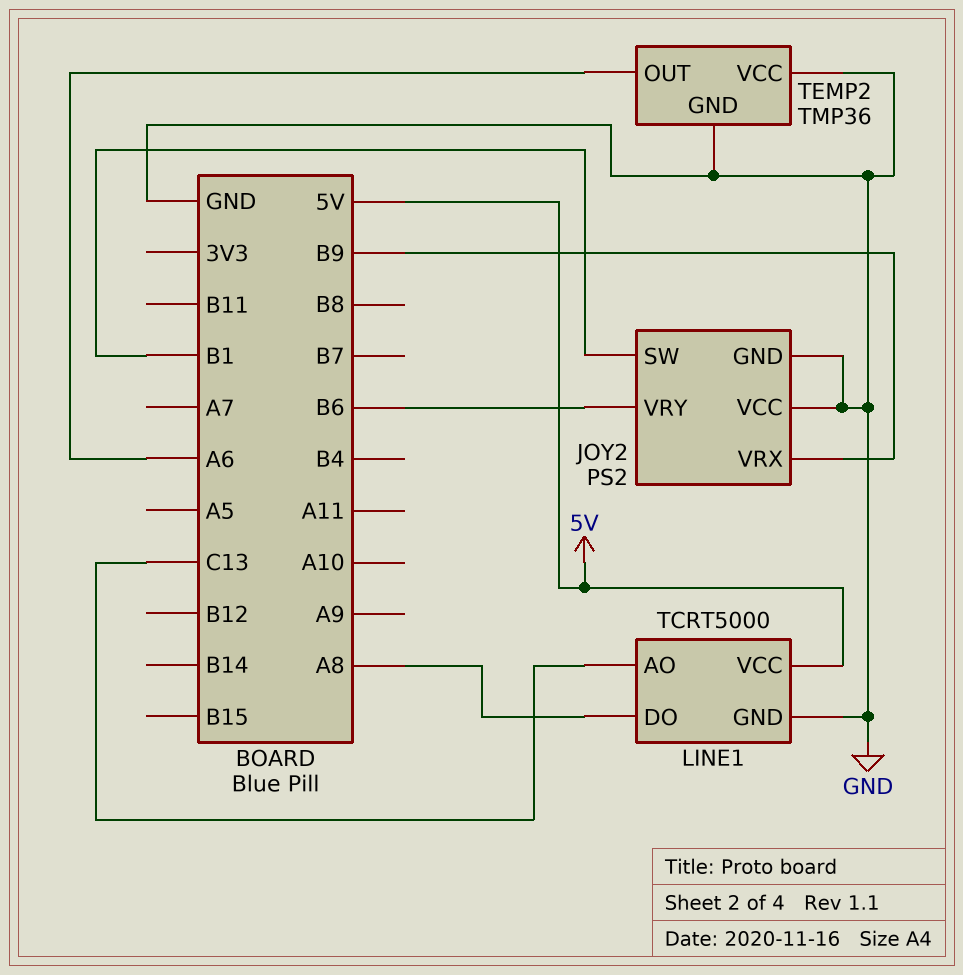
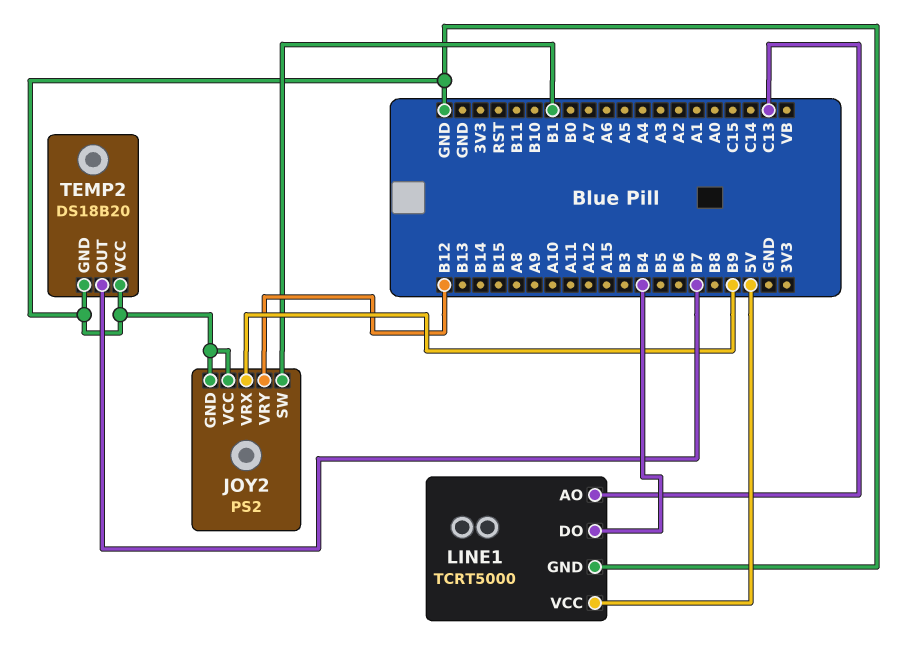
JOY2 pin VRY: B6 -> B12
LINE1 pin DO: A8 -> B4
TEMP2: TMP36 -> DS18B20
TEMP2 pin OUT: A6 -> B7

